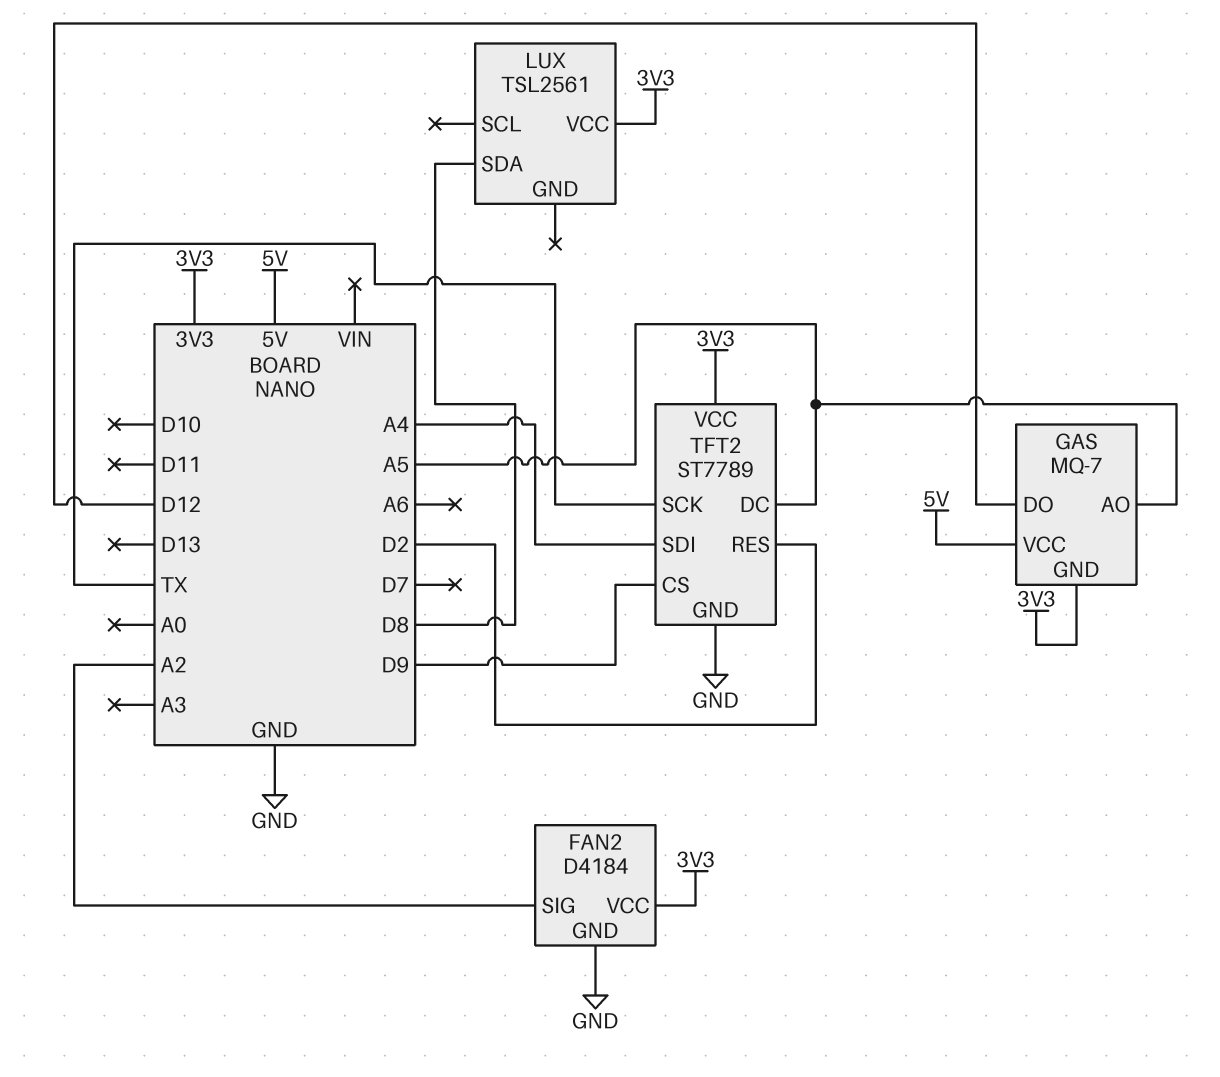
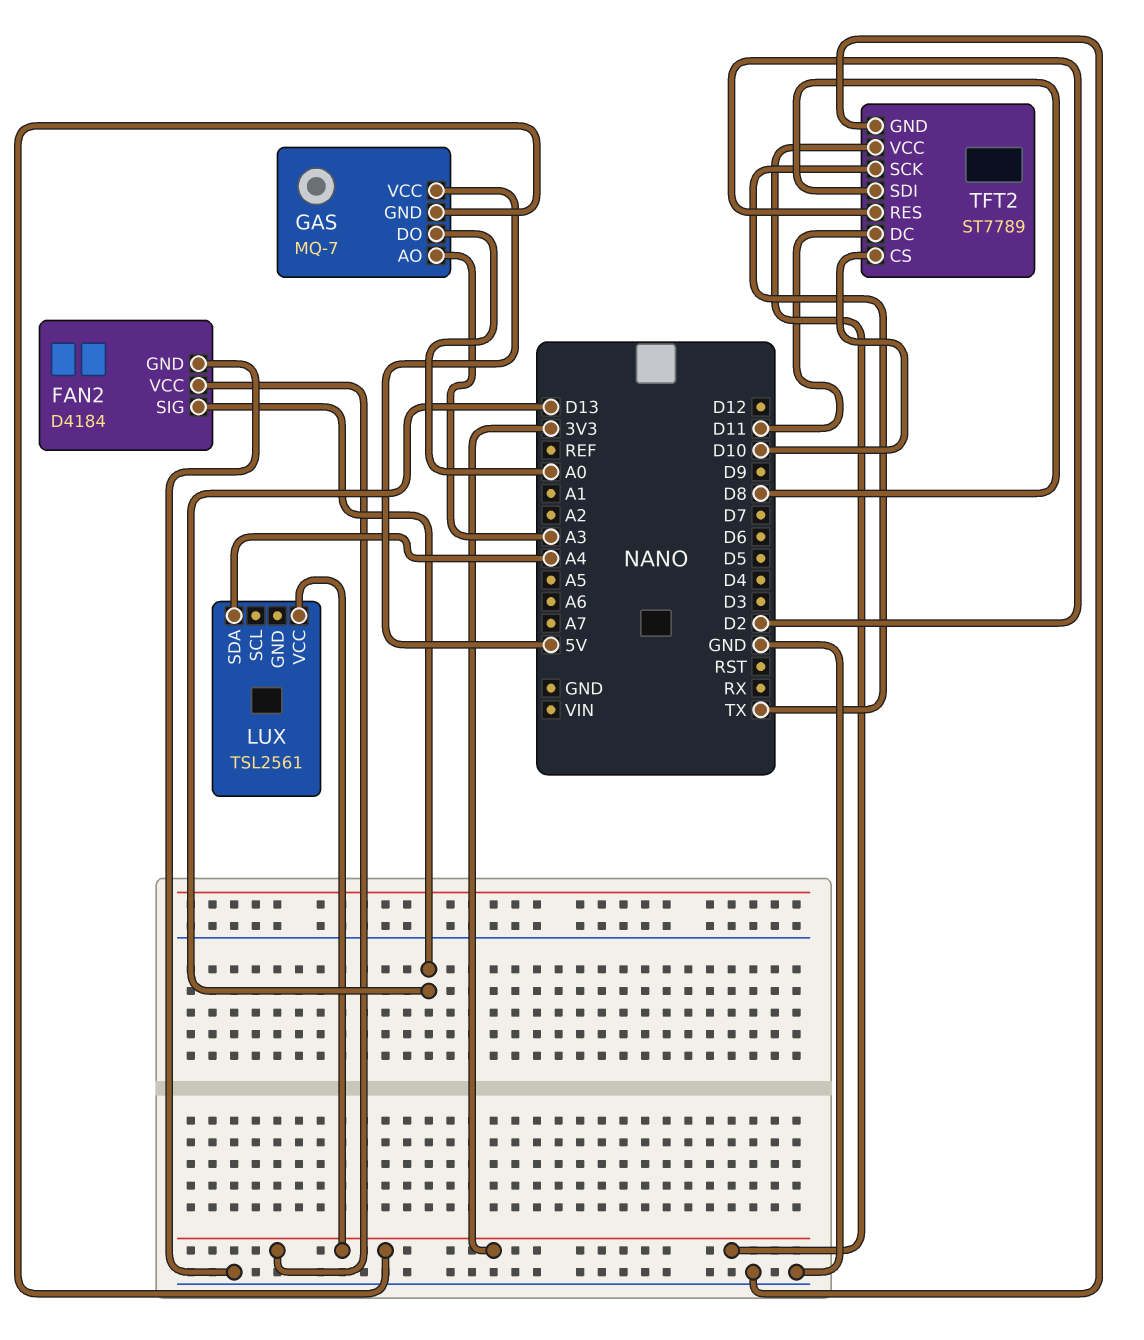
FAN2 pin SIG: A2 -> D13
GAS pin AO: A5 -> A3
GAS pin DO: D12 -> A0
LUX pin SDA: D8 -> A4
TFT2 pin CS: D9 -> D10
TFT2 pin DC: A5 -> D11
TFT2 pin SDI: A4 -> D8

